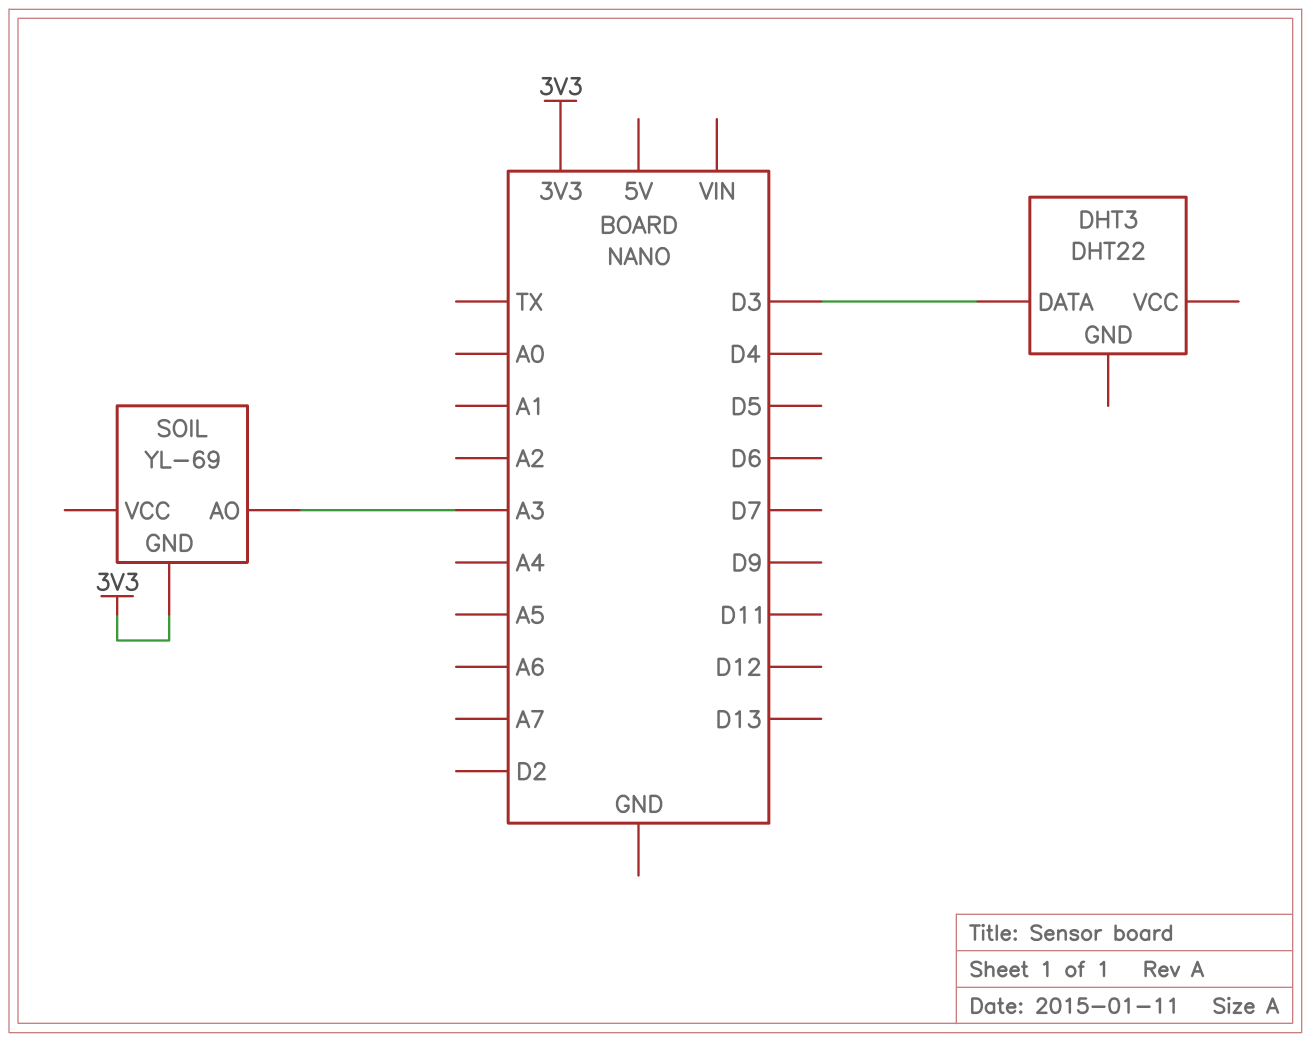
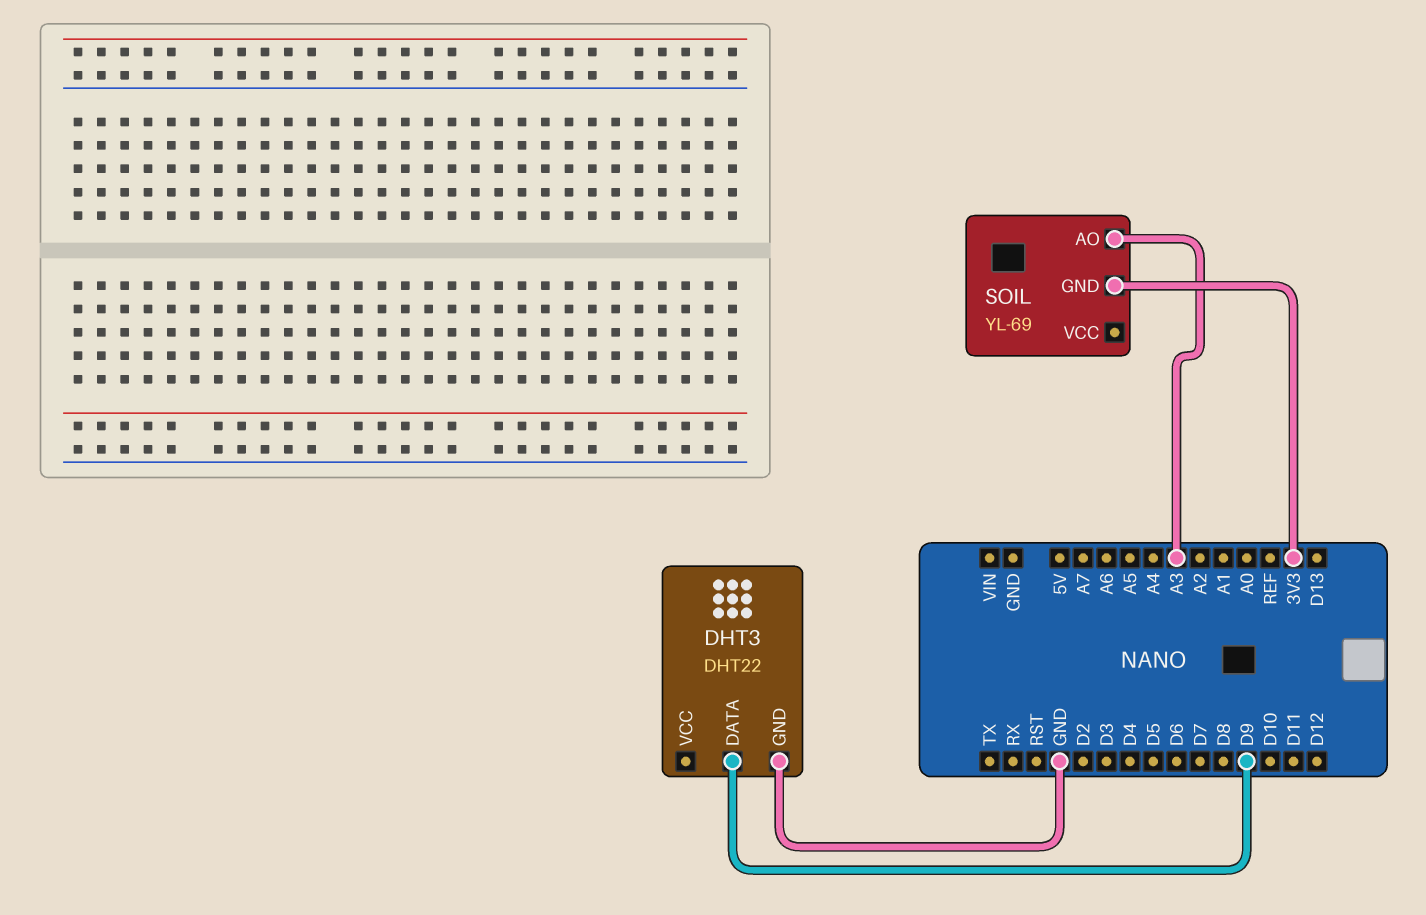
DHT3 pin DATA: D3 -> D9
DHT3 pin GND: none -> GND

